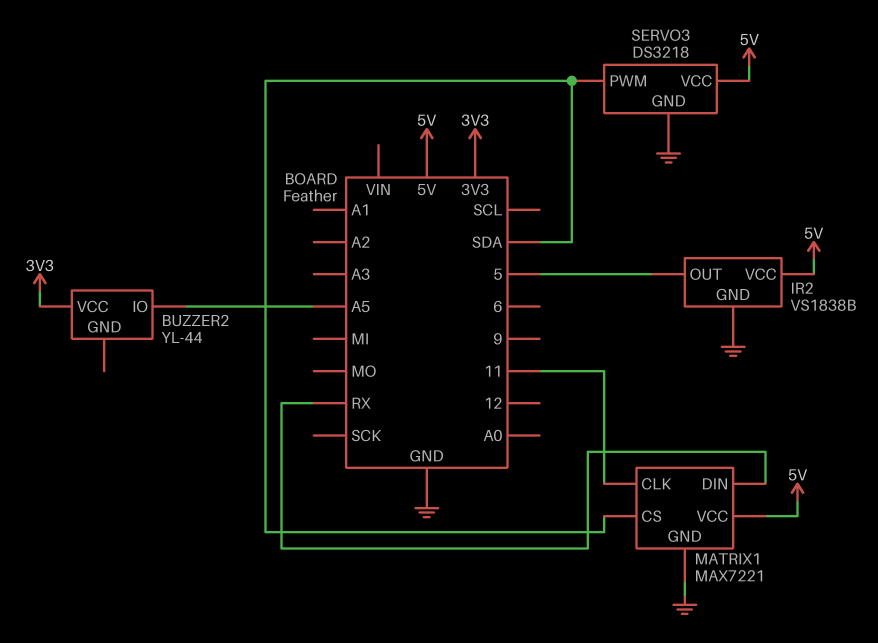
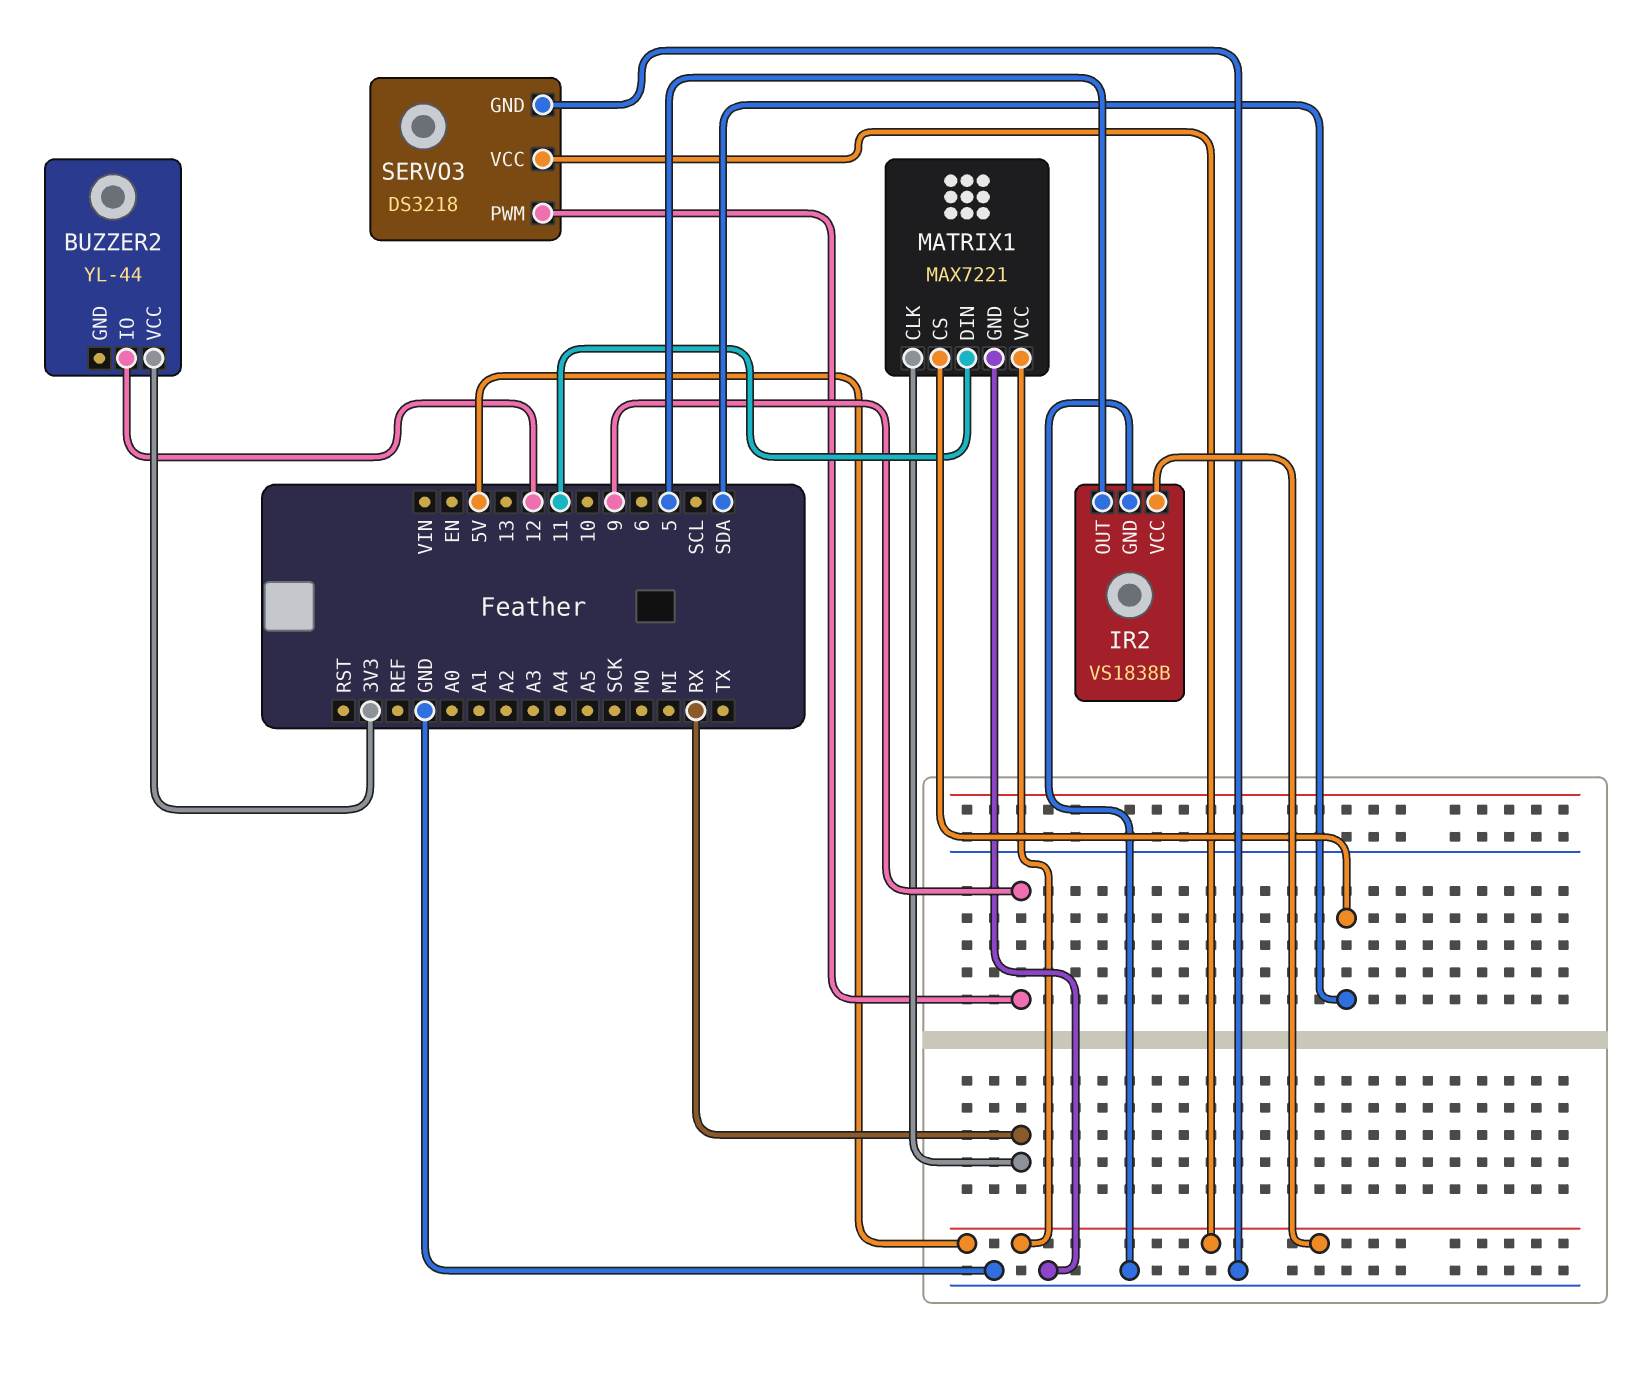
BUZZER2 pin IO: A5 -> 12
MATRIX1 pin CLK: 11 -> RX
MATRIX1 pin DIN: RX -> 11
SERVO3 pin PWM: SDA -> 9

